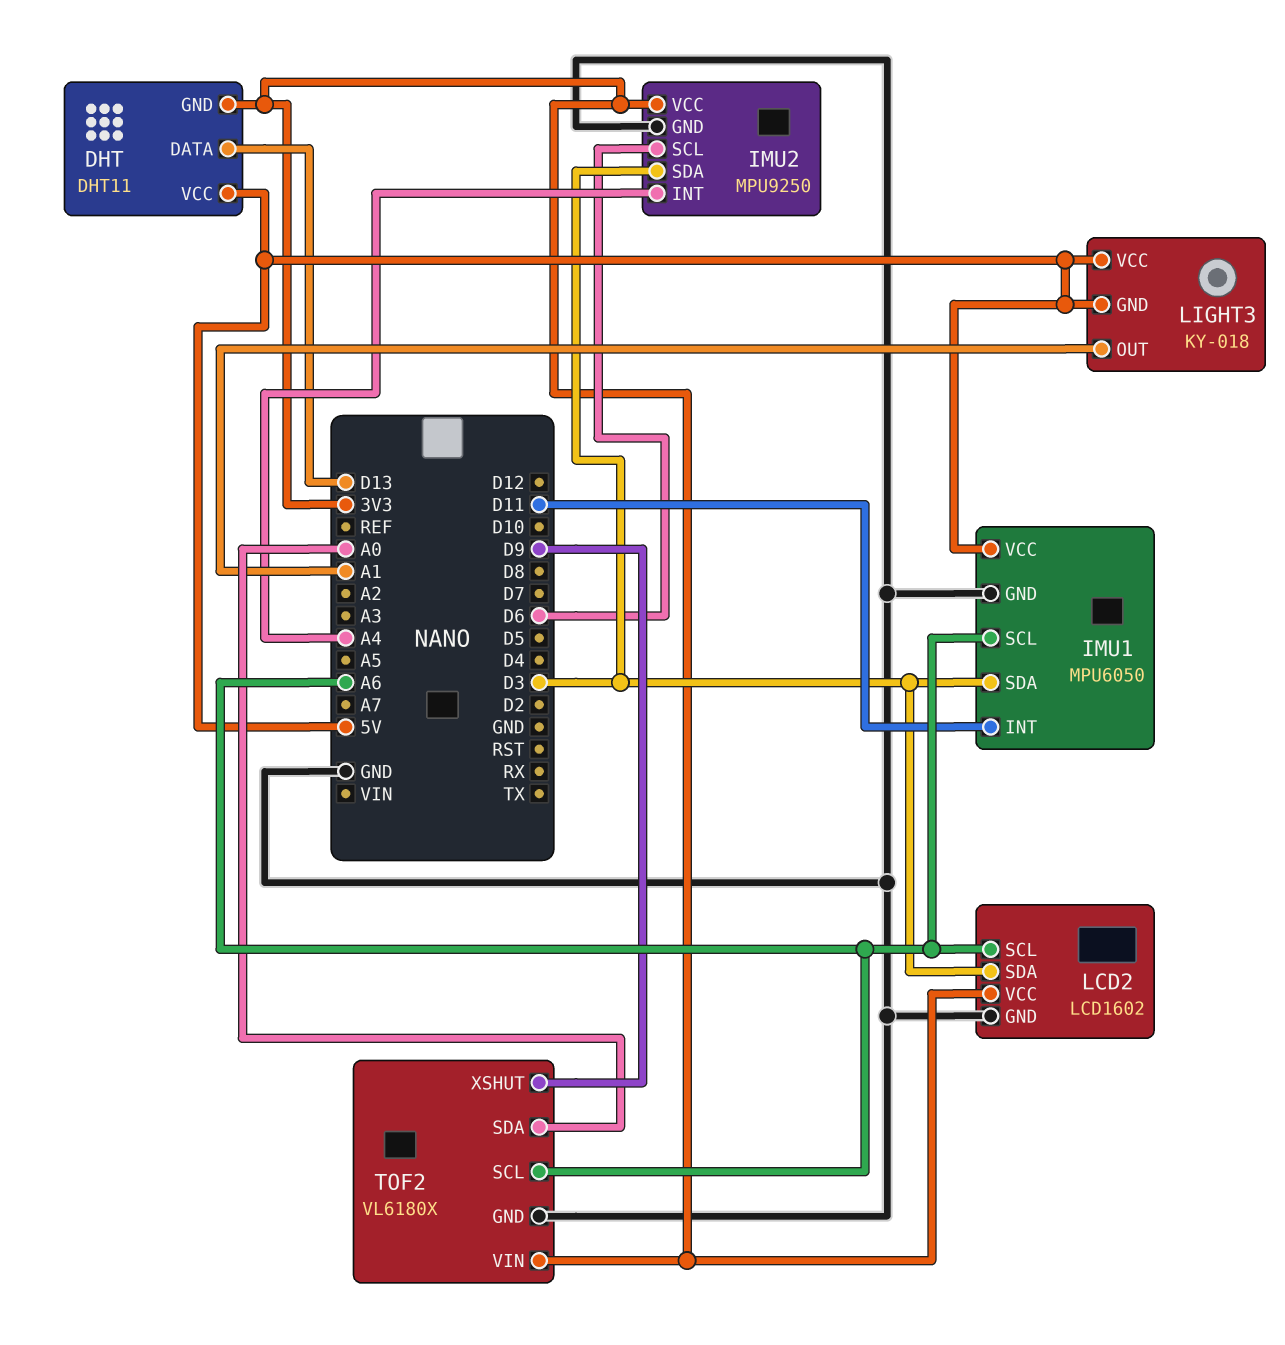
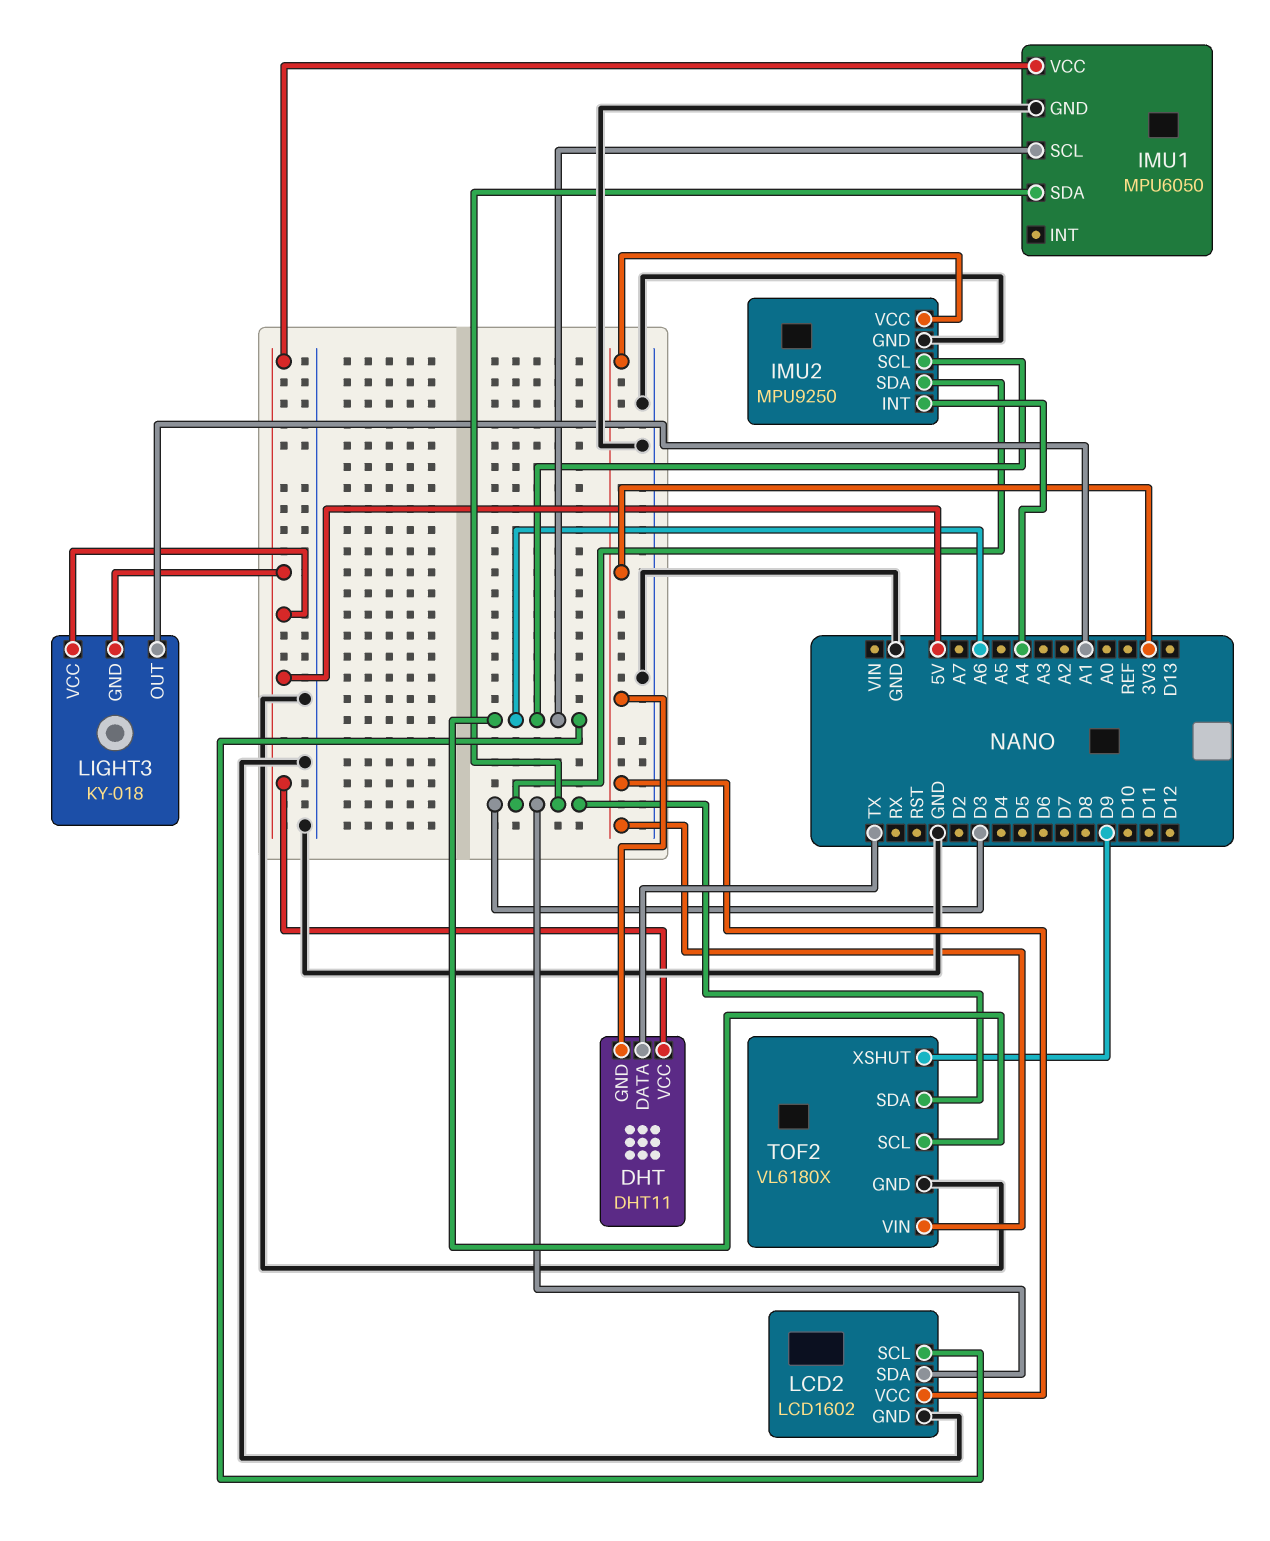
DHT pin DATA: D13 -> TX
IMU1 pin INT: D11 -> none
IMU2 pin SCL: D6 -> A6
TOF2 pin SDA: A0 -> D3

